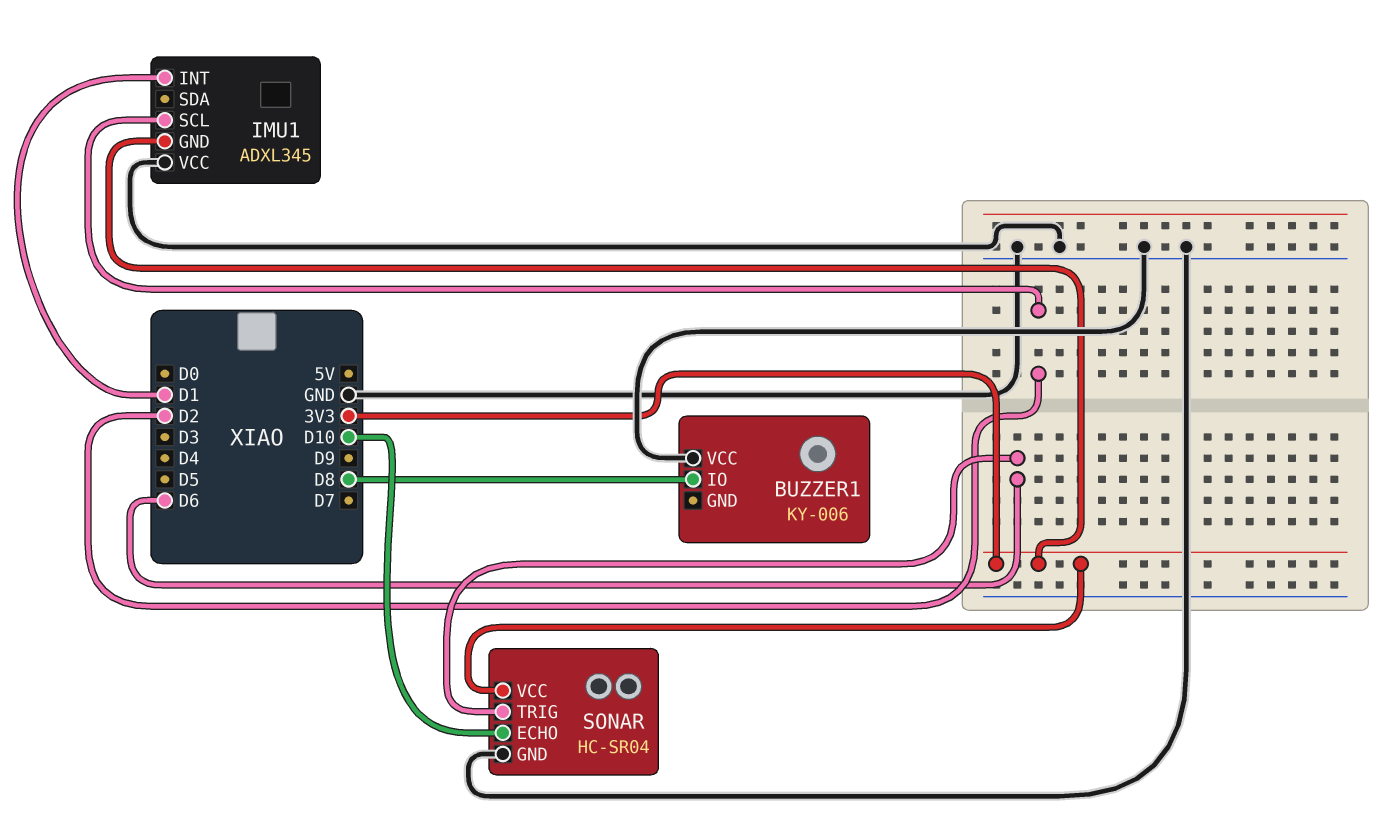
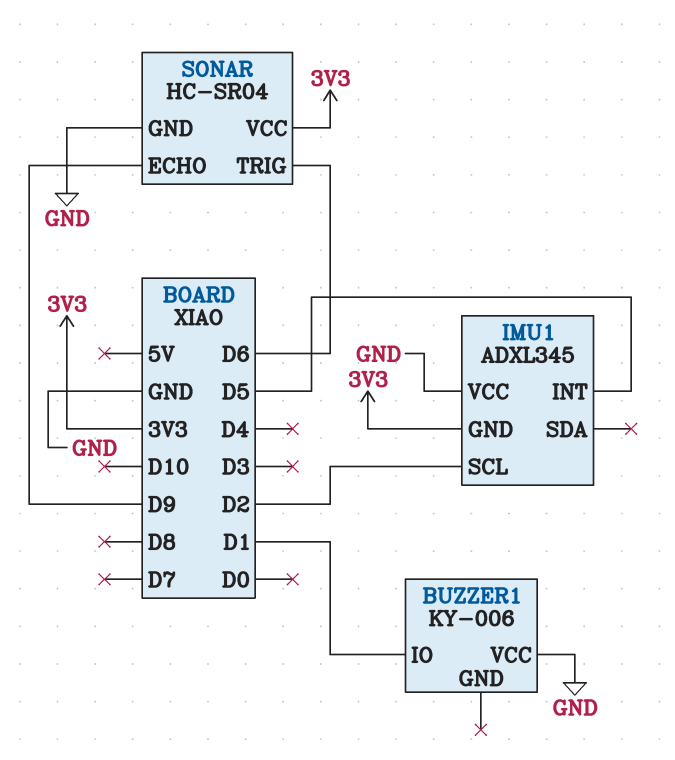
BUZZER1 pin IO: D8 -> D1
IMU1 pin INT: D1 -> D5
SONAR pin ECHO: D10 -> D9

